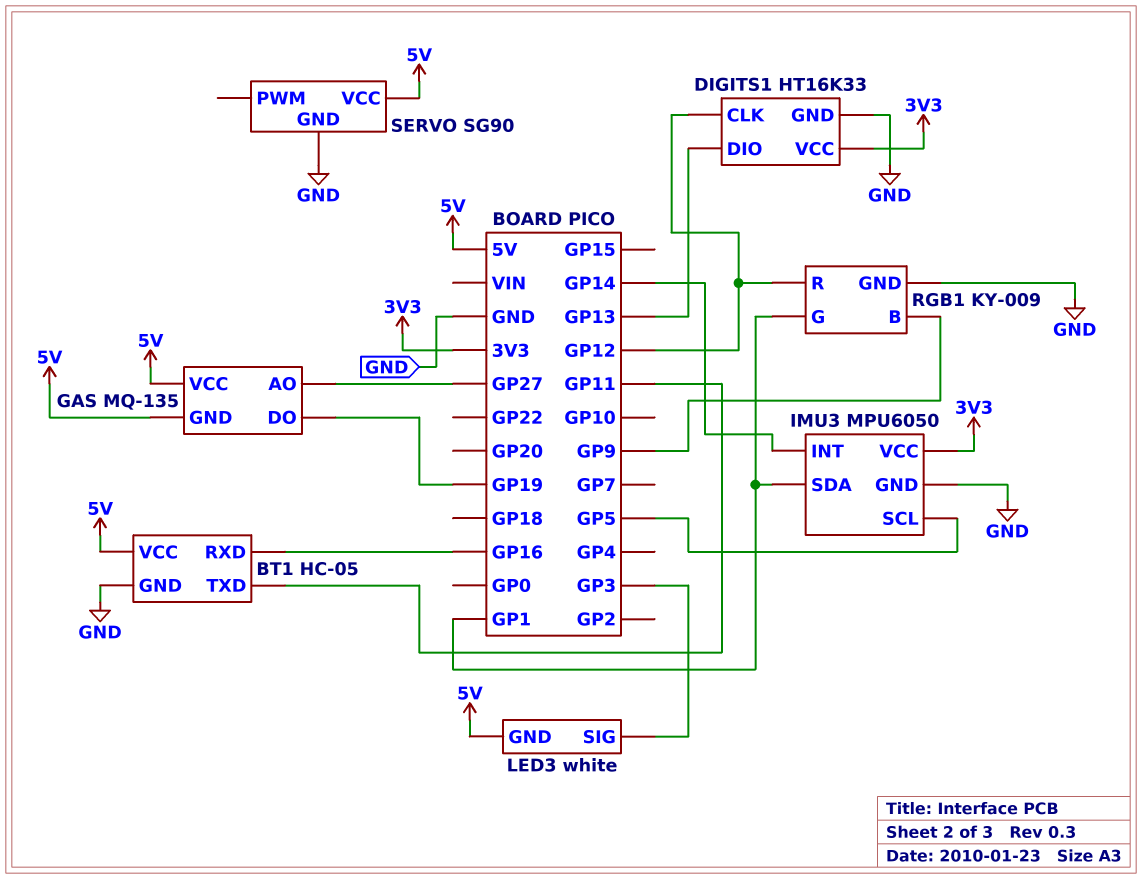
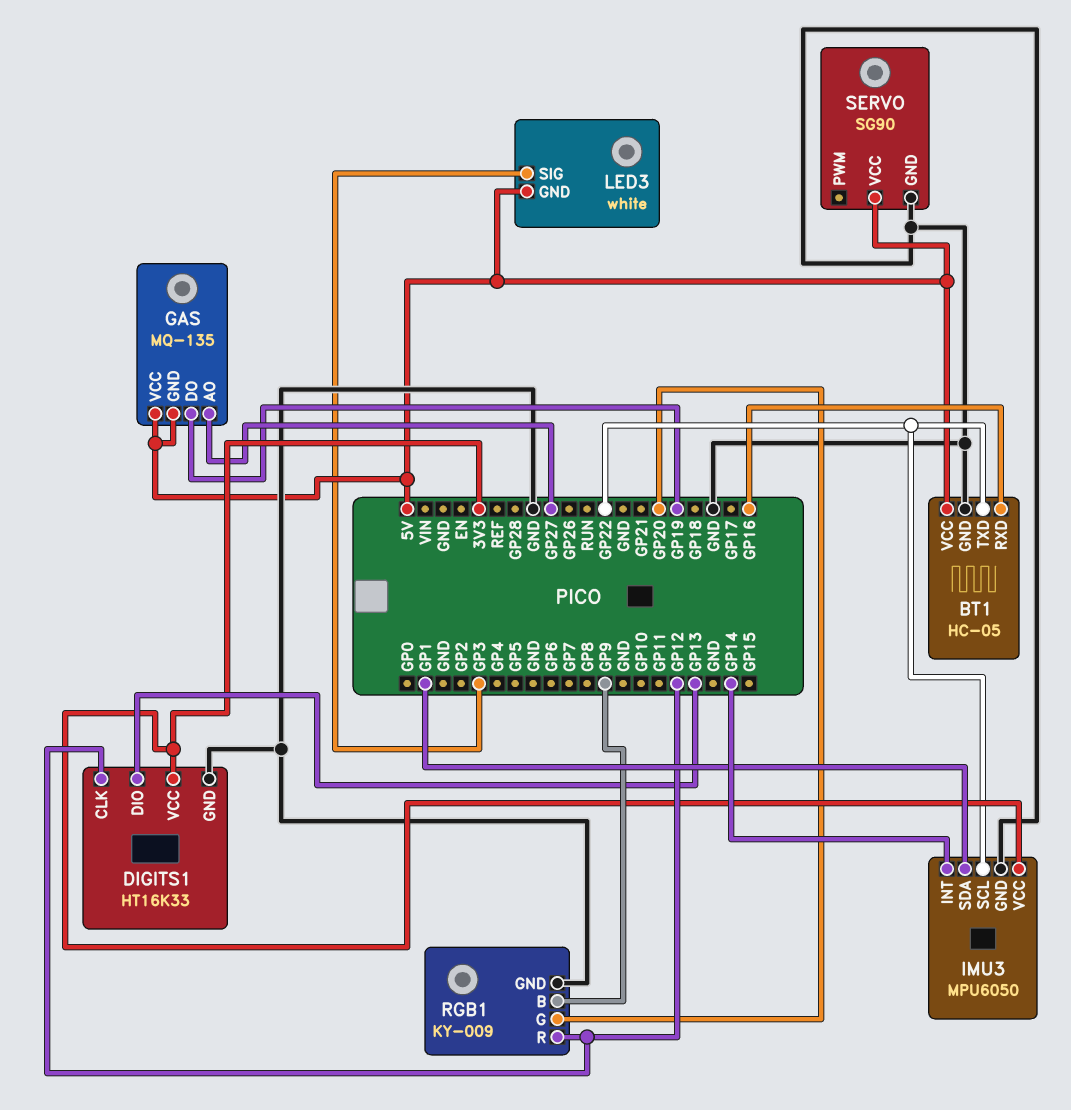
BT1 pin TXD: GP11 -> GP22
IMU3 pin SCL: GP5 -> GP22
RGB1 pin G: GP1 -> GP20

